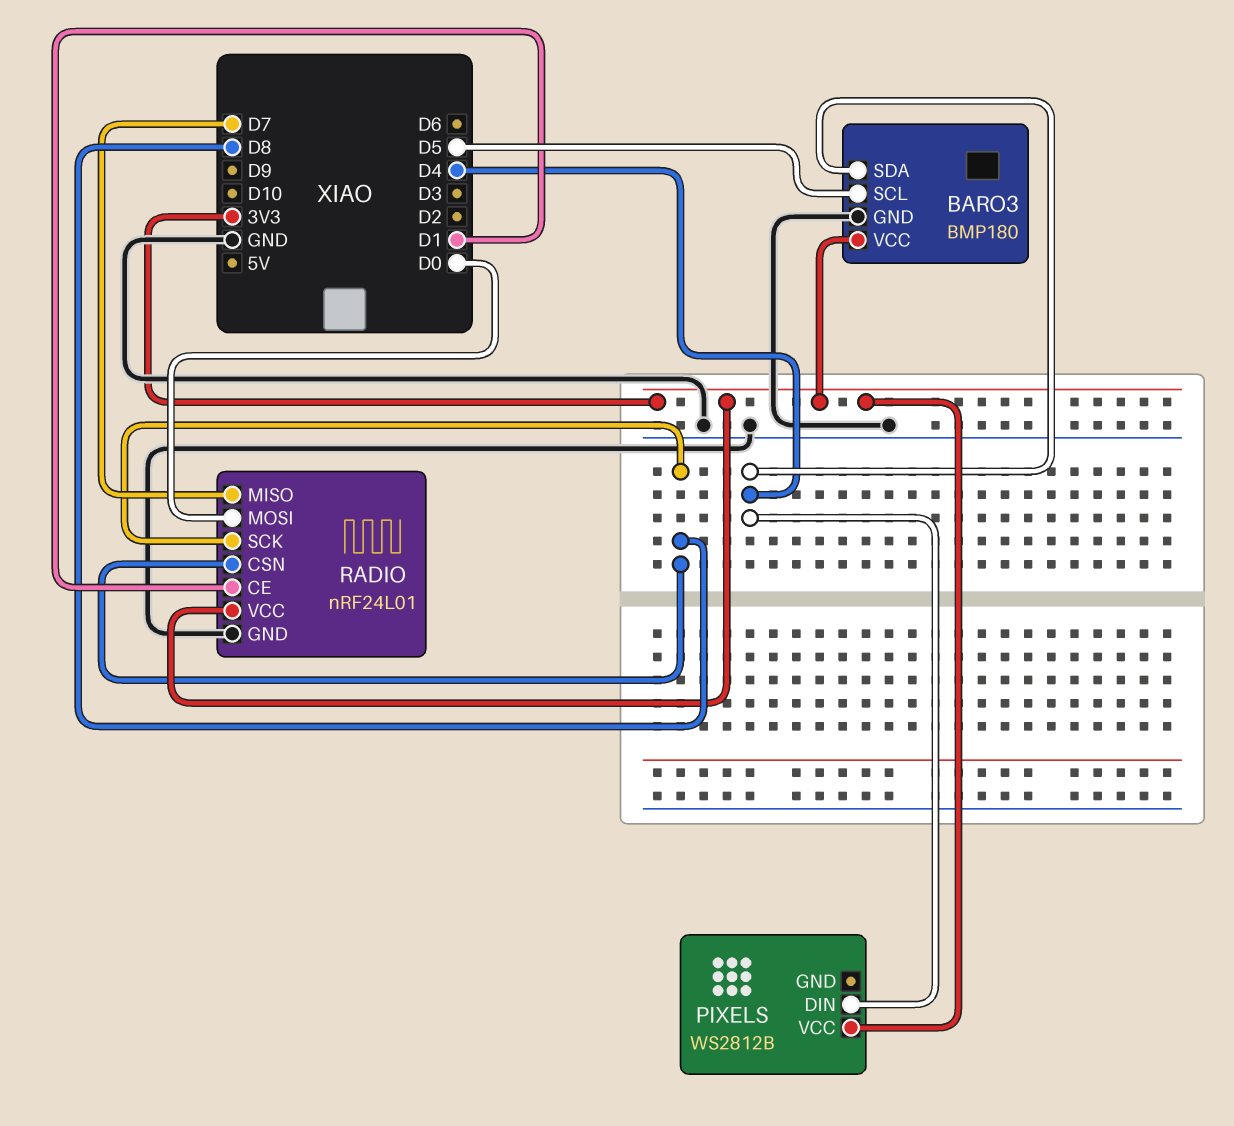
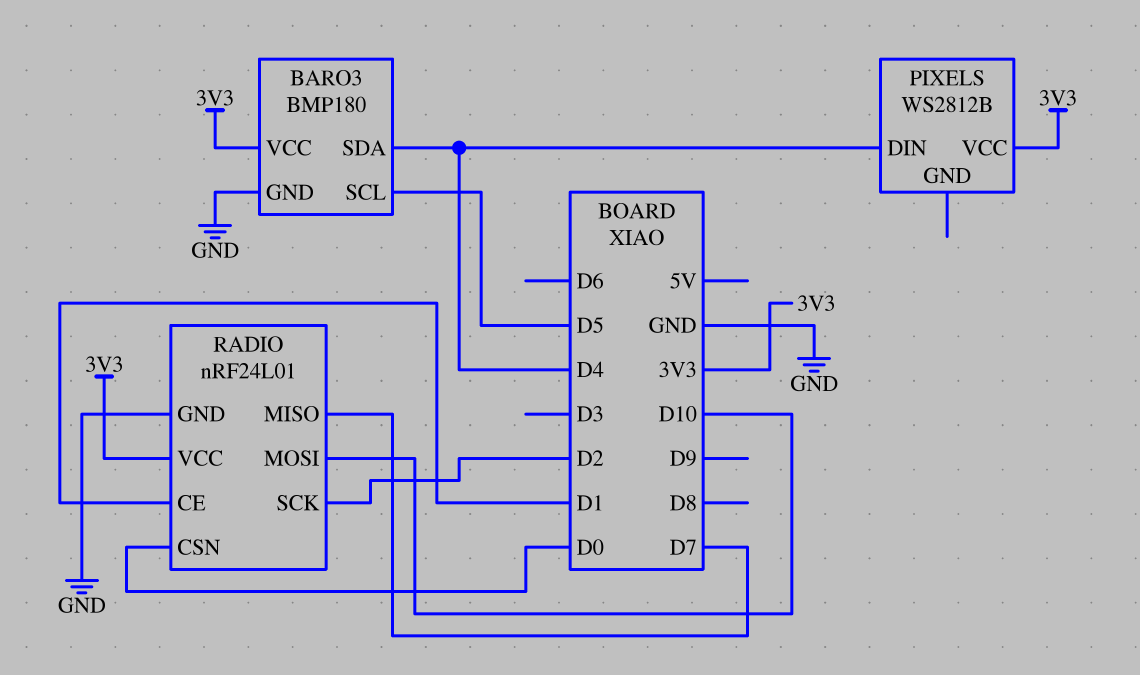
RADIO pin CSN: D8 -> D0
RADIO pin MOSI: D0 -> D10
RADIO pin SCK: D8 -> D2

